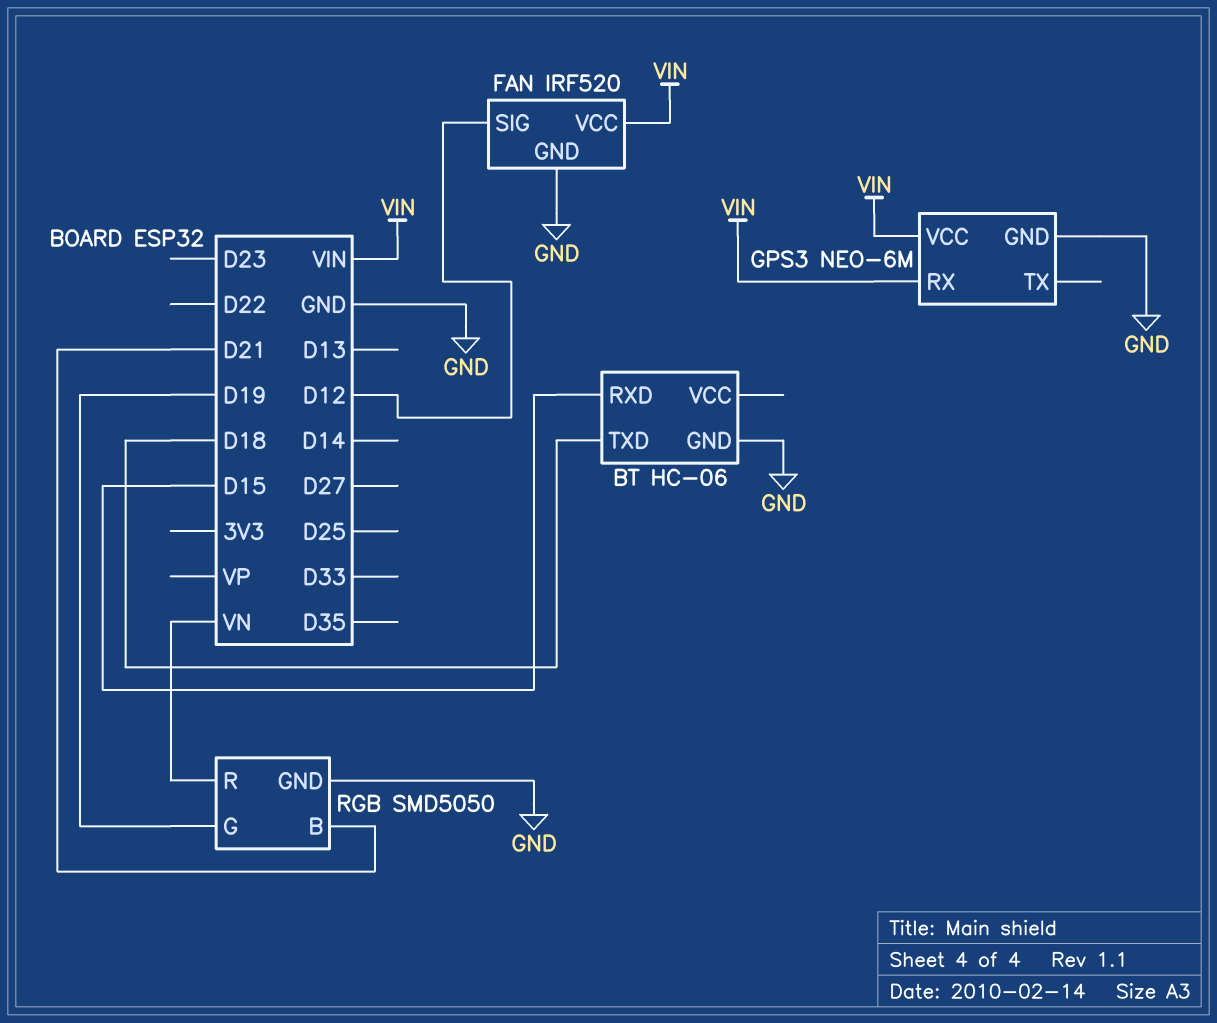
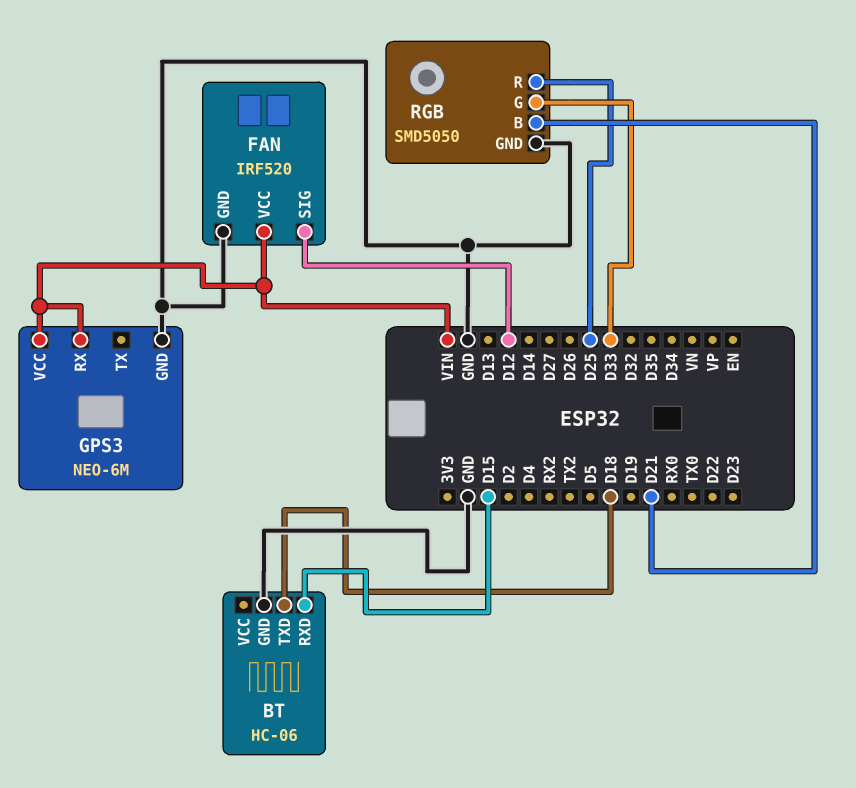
RGB pin G: D19 -> D33
RGB pin R: VN -> D25

